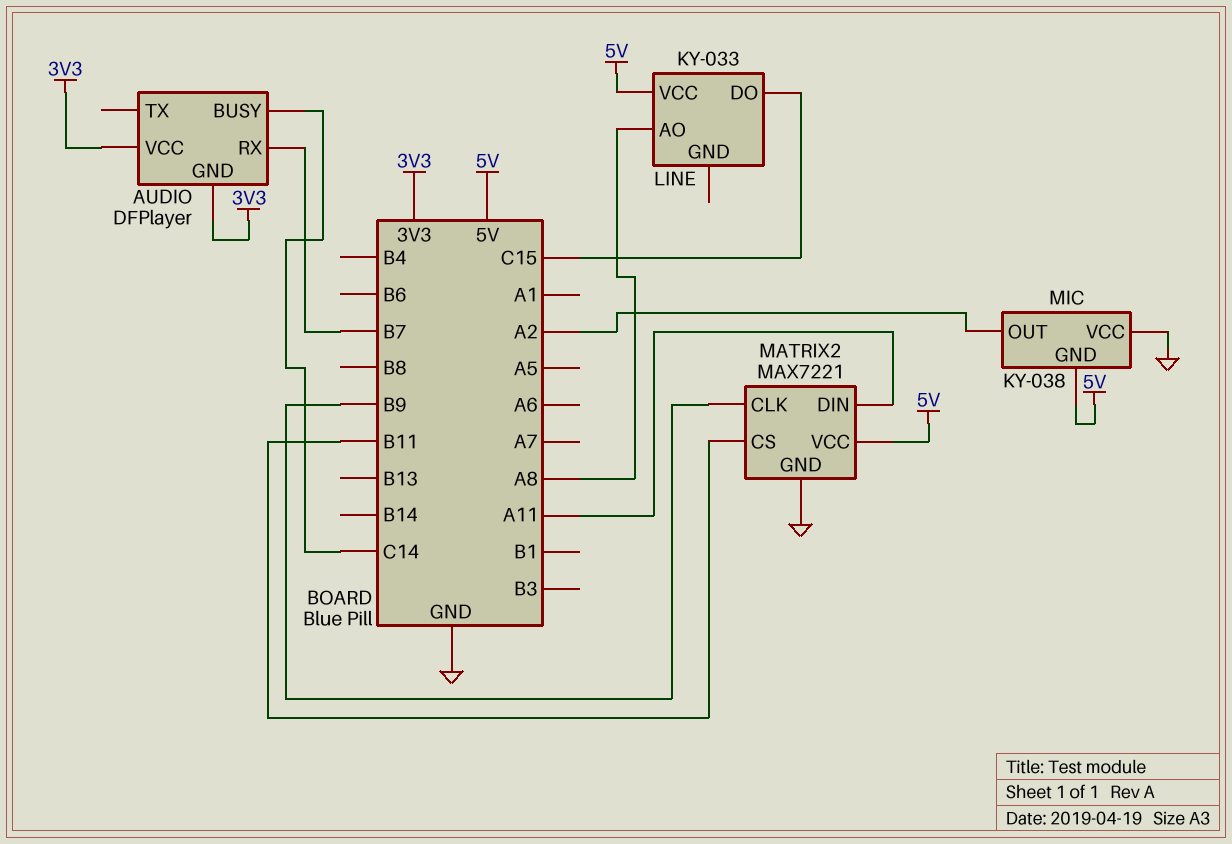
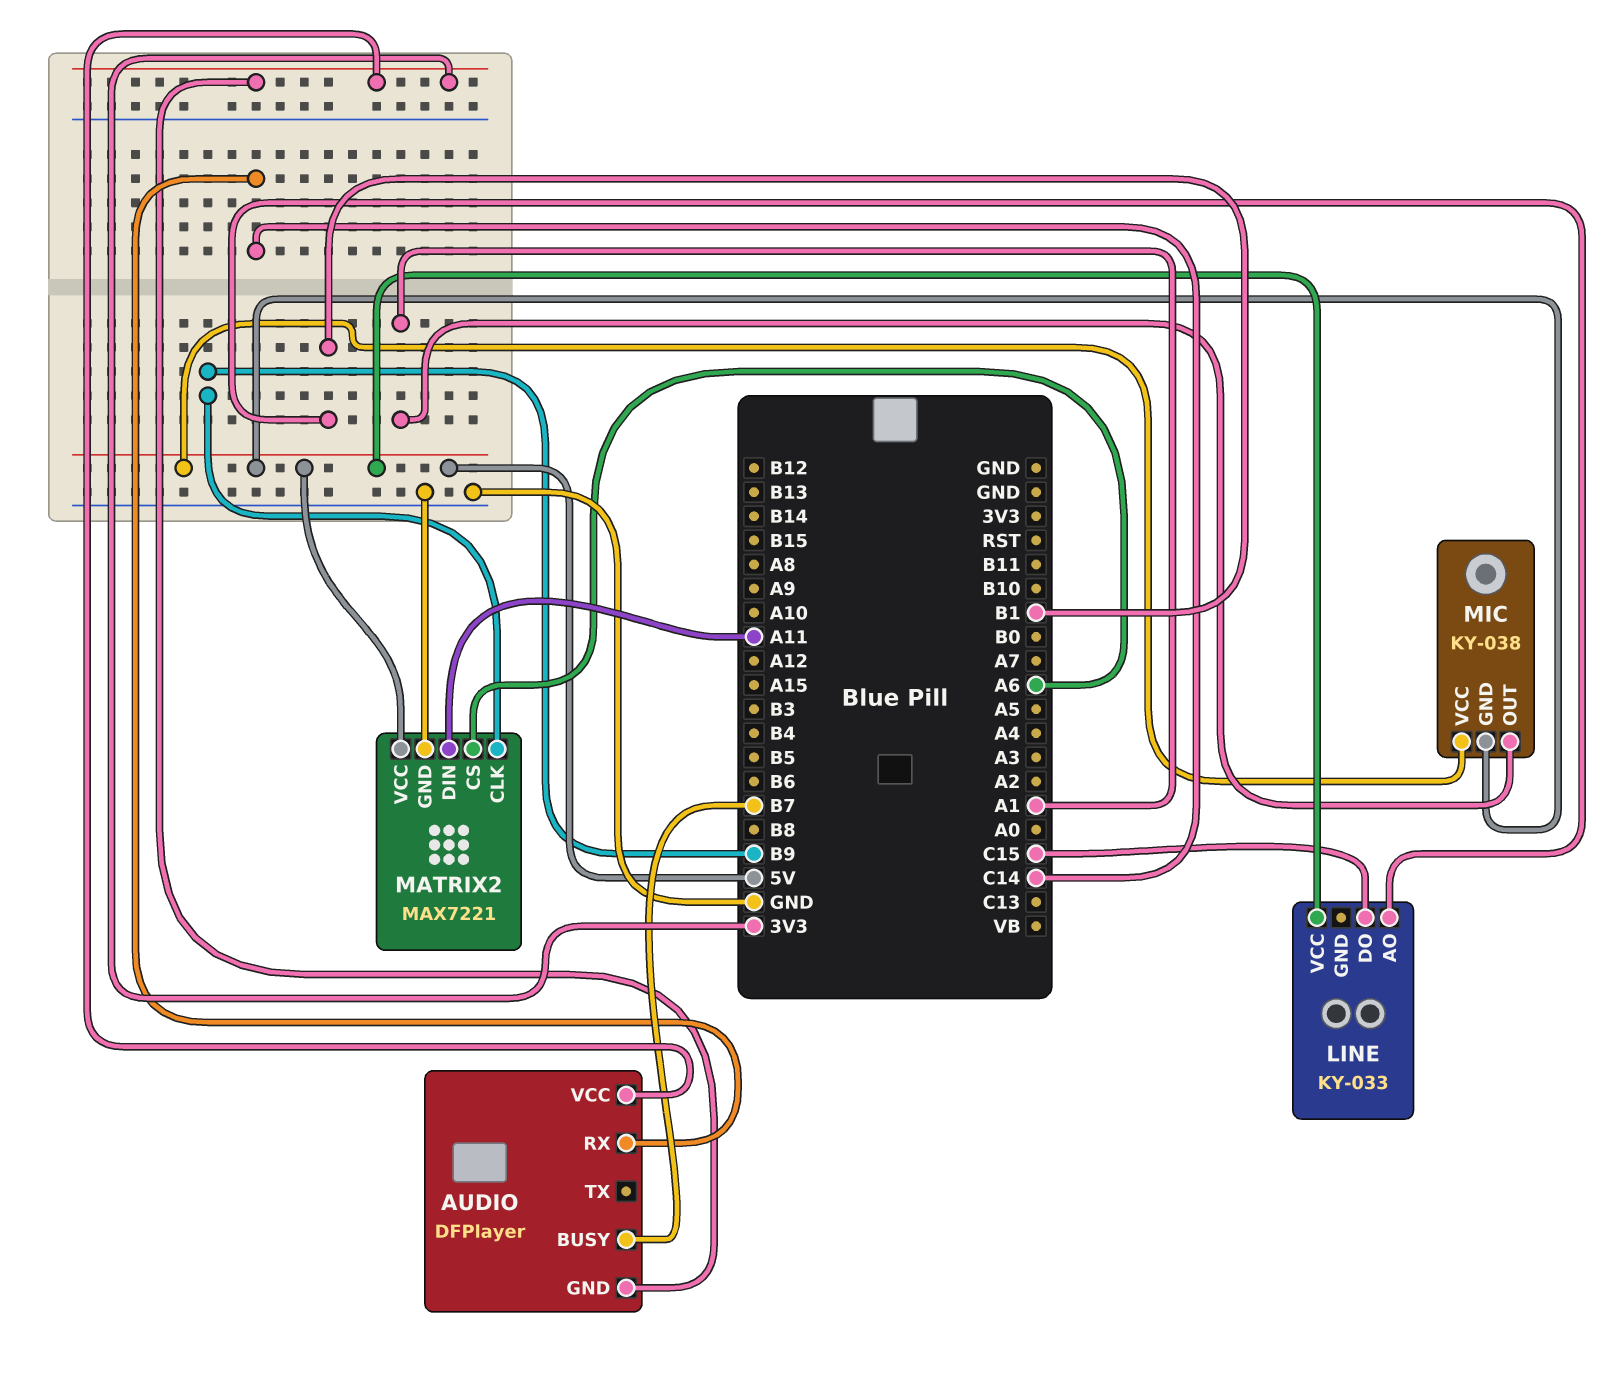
AUDIO pin BUSY: C14 -> B7
AUDIO pin RX: B7 -> C14
LINE pin AO: A8 -> B1
MATRIX2 pin CS: B11 -> A6
MIC pin OUT: A2 -> A1
MIC pin VCC: GND -> 5V

